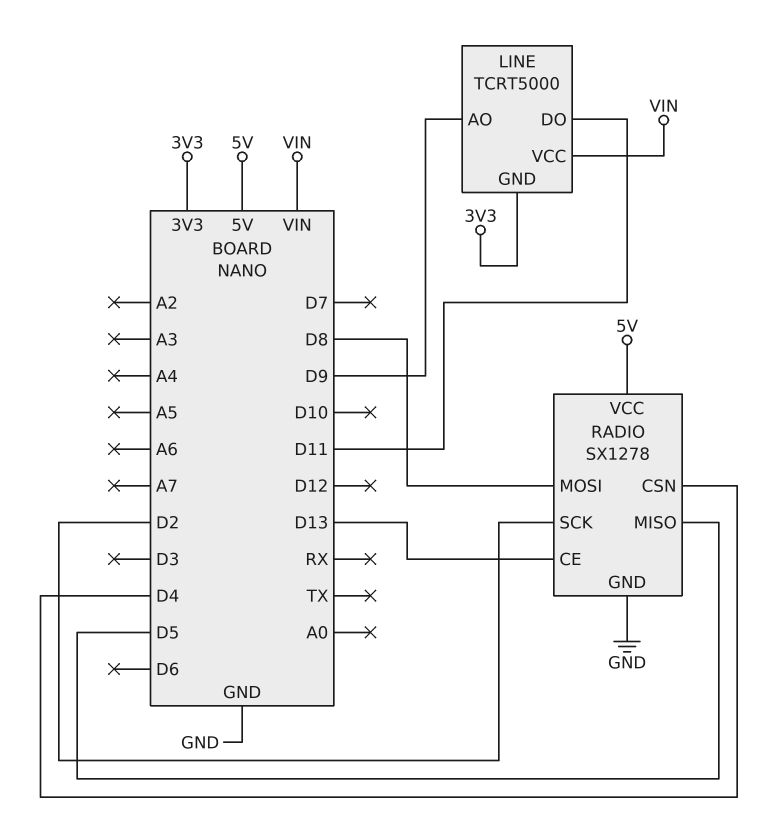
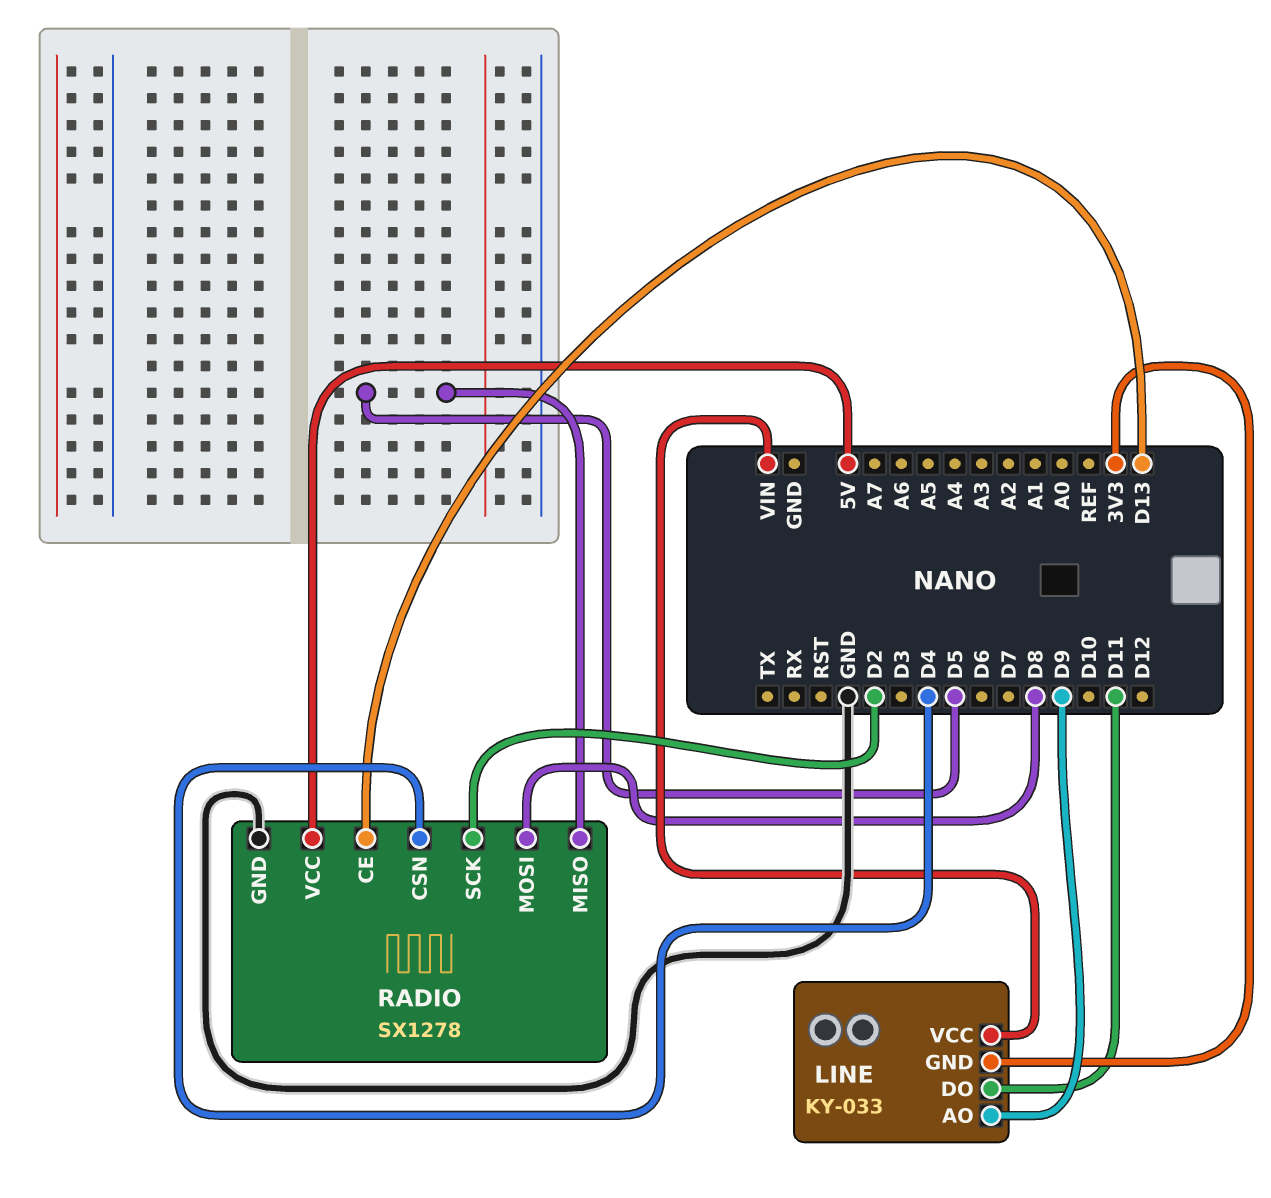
LINE: TCRT5000 -> KY-033

